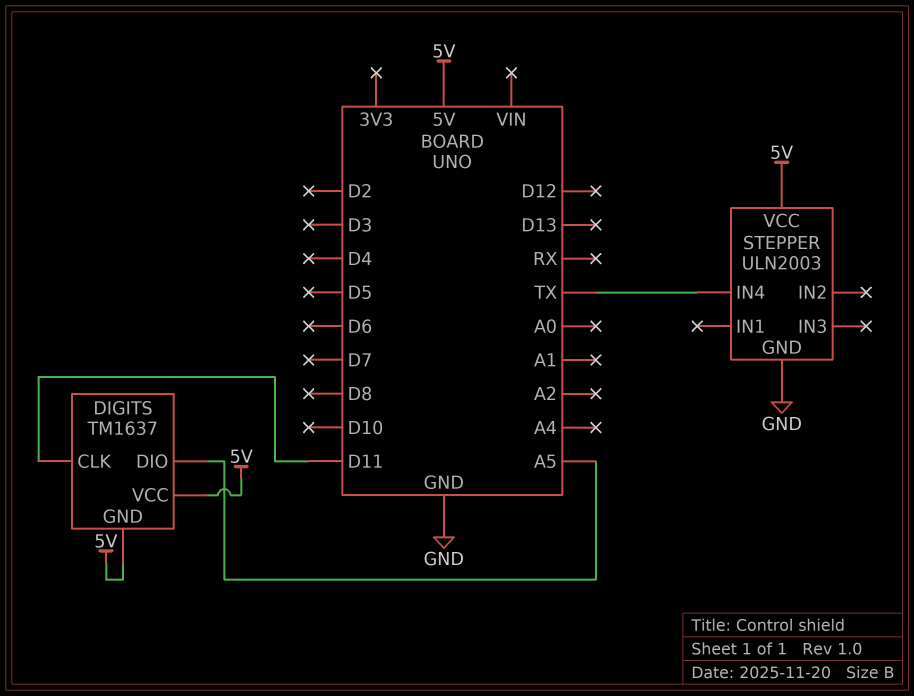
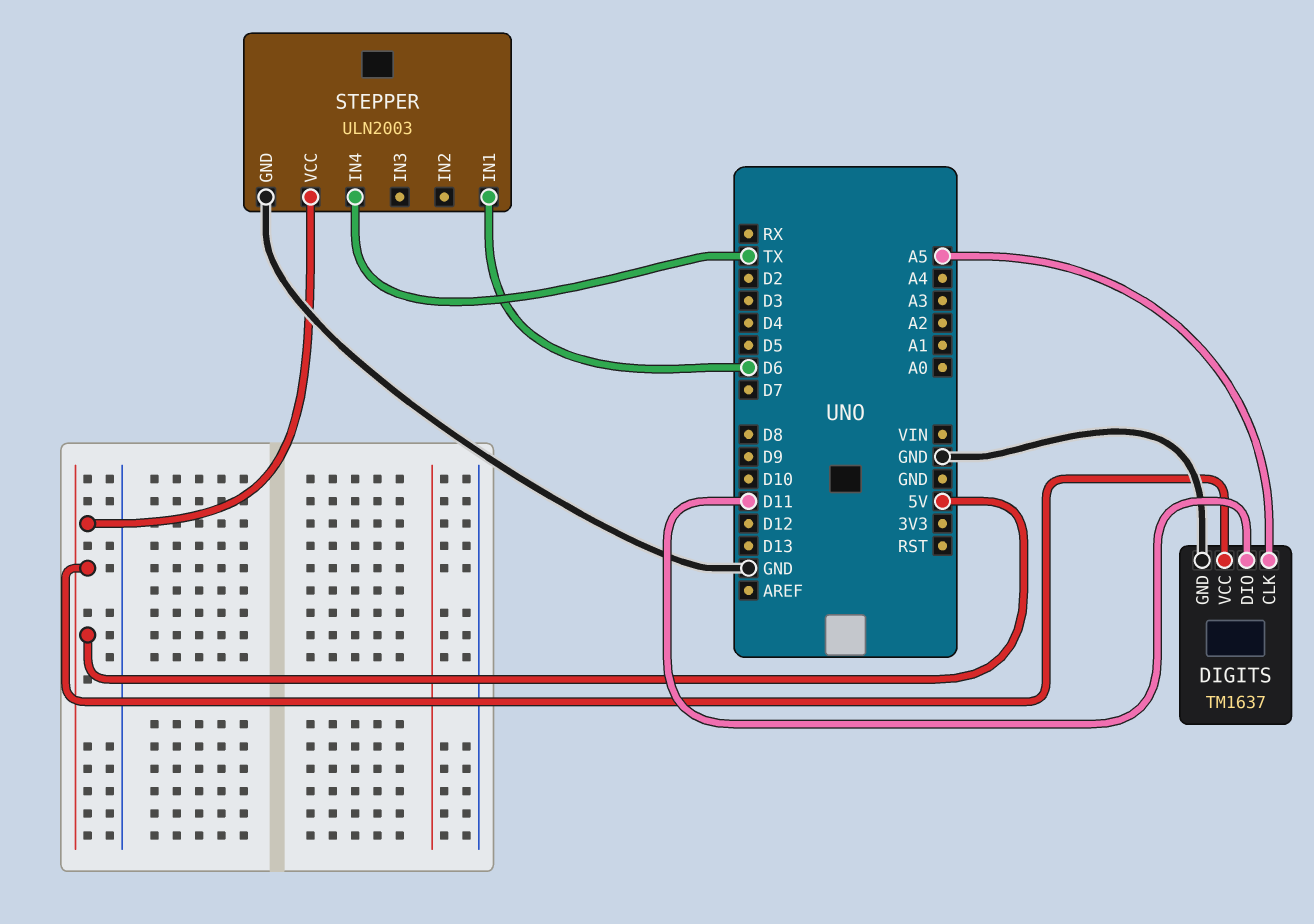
DIGITS pin CLK: D11 -> A5
DIGITS pin DIO: A5 -> D11
DIGITS pin GND: 5V -> GND
STEPPER pin IN1: none -> D6

